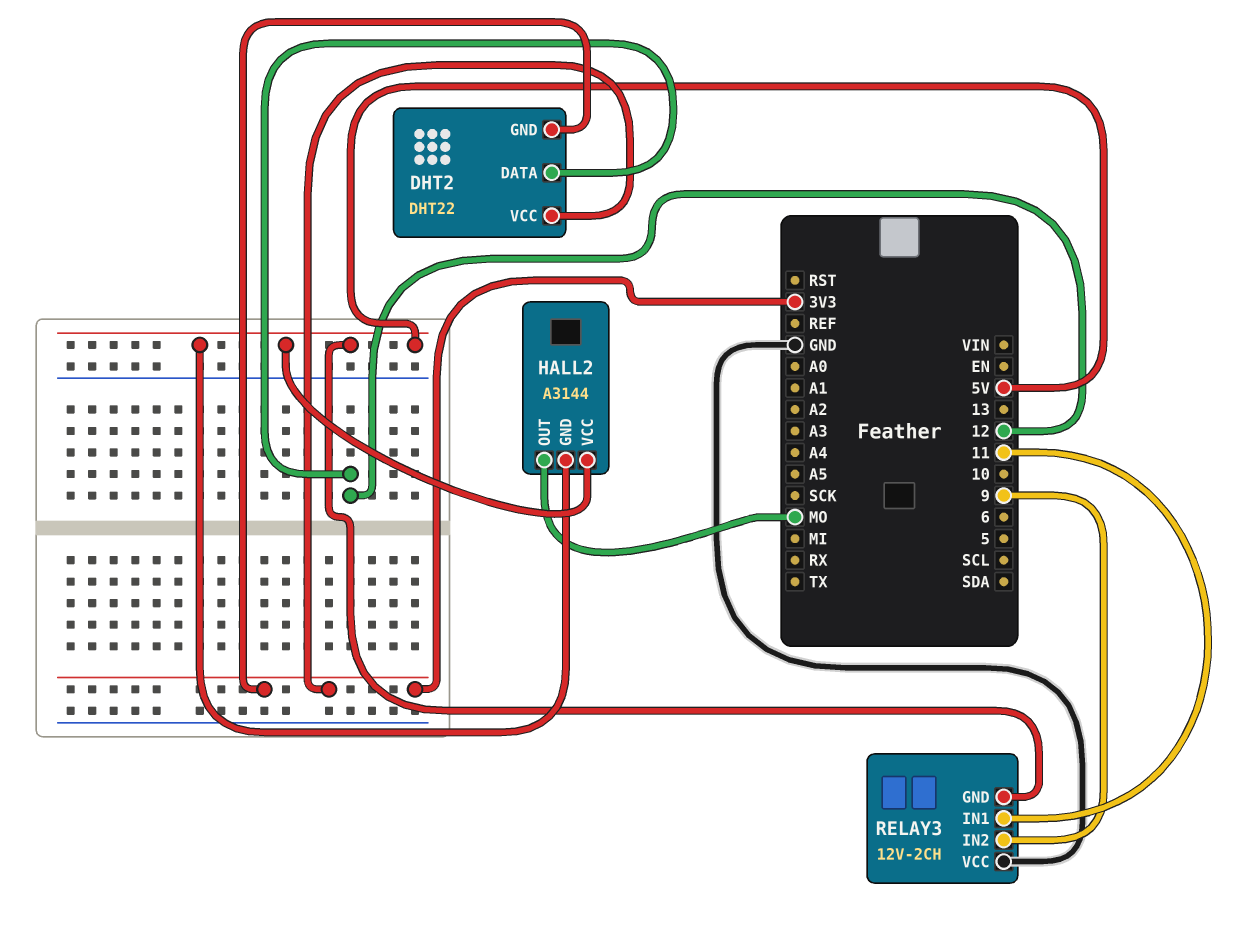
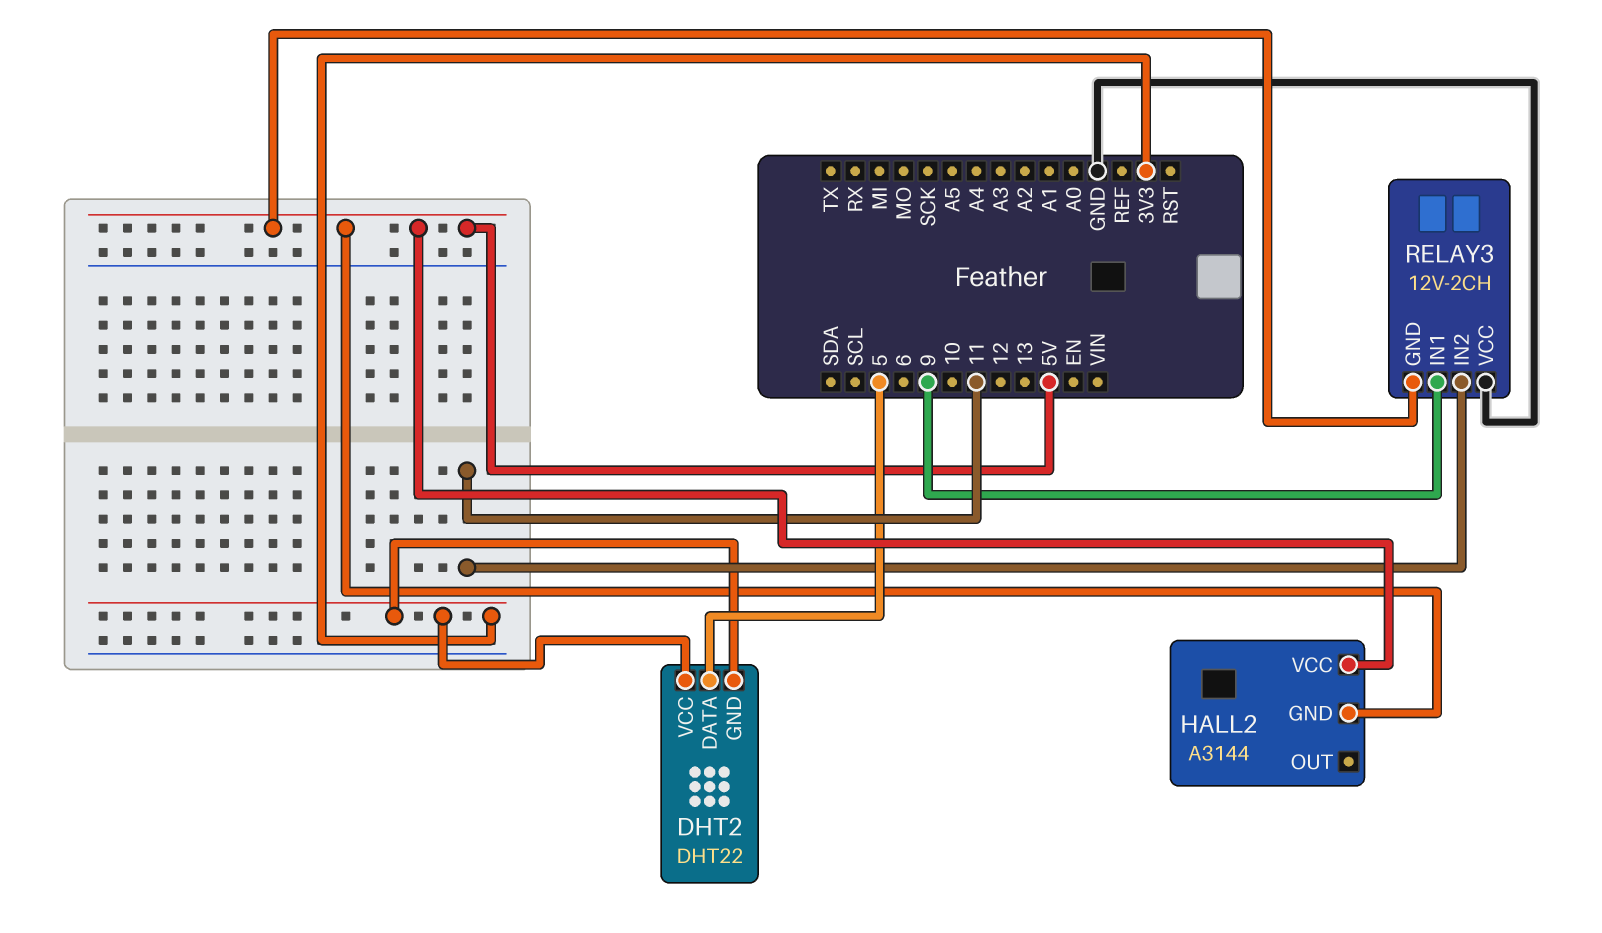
DHT2 pin DATA: 12 -> 5
HALL2 pin OUT: MO -> none
RELAY3 pin IN1: 11 -> 9
RELAY3 pin IN2: 9 -> 11

